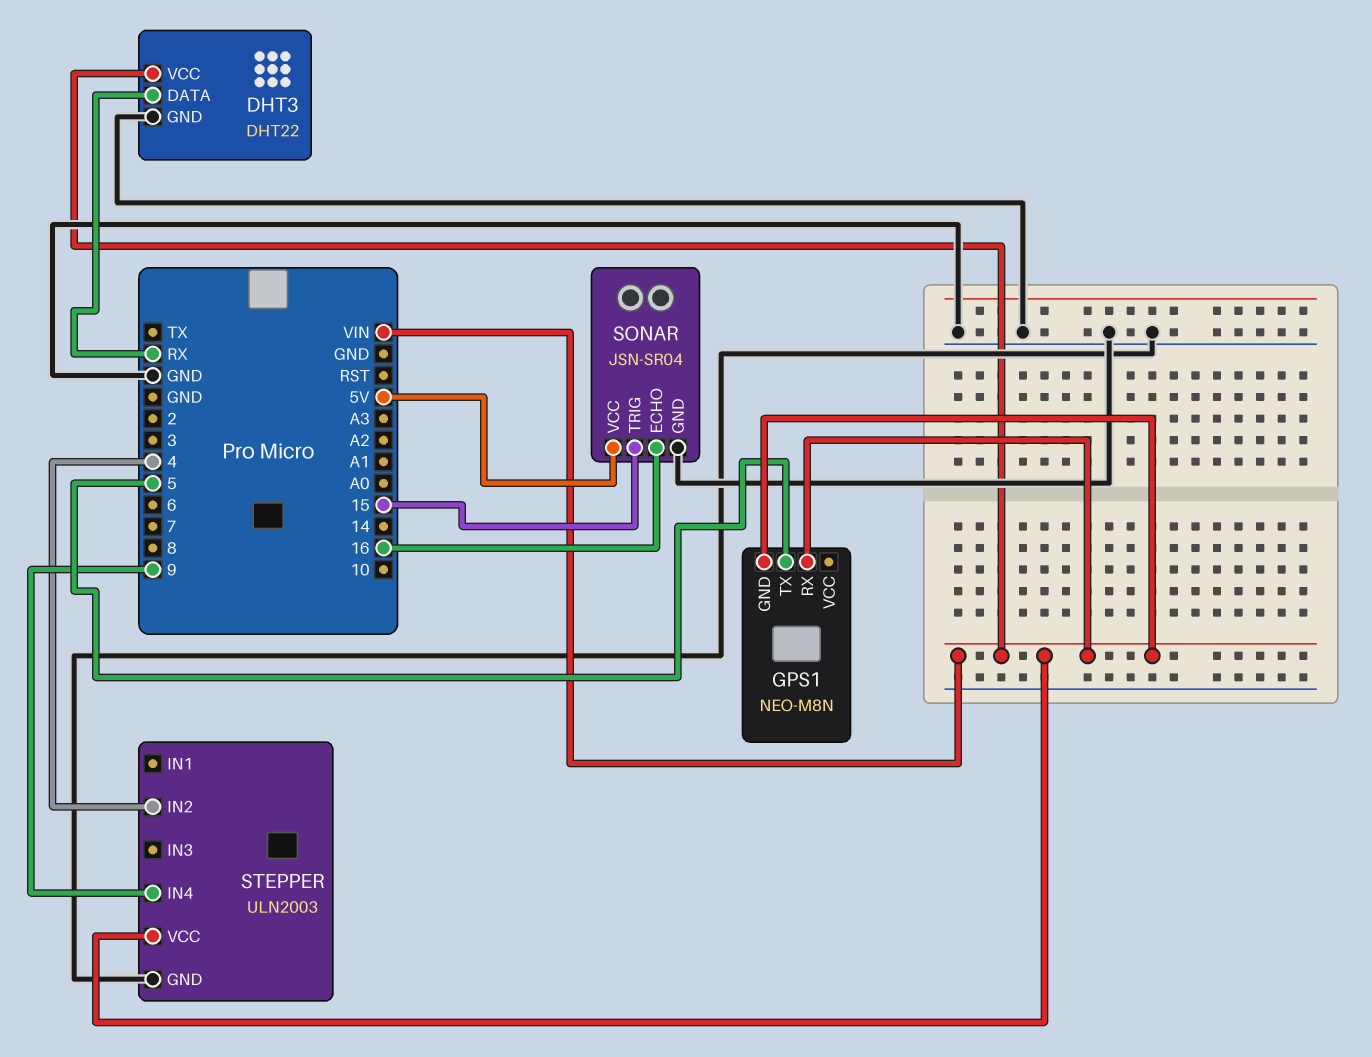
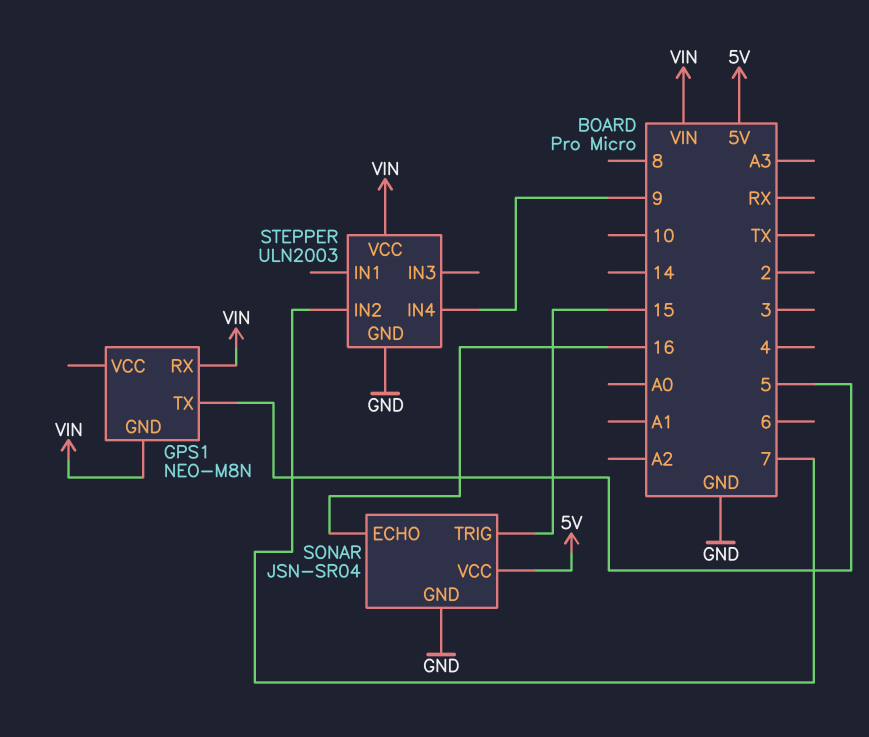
DHT3: DHT22 -> none
DHT3 pin DATA: RX -> none
DHT3 pin GND: GND -> none
DHT3 pin VCC: VIN -> none
STEPPER pin IN2: 4 -> 7

